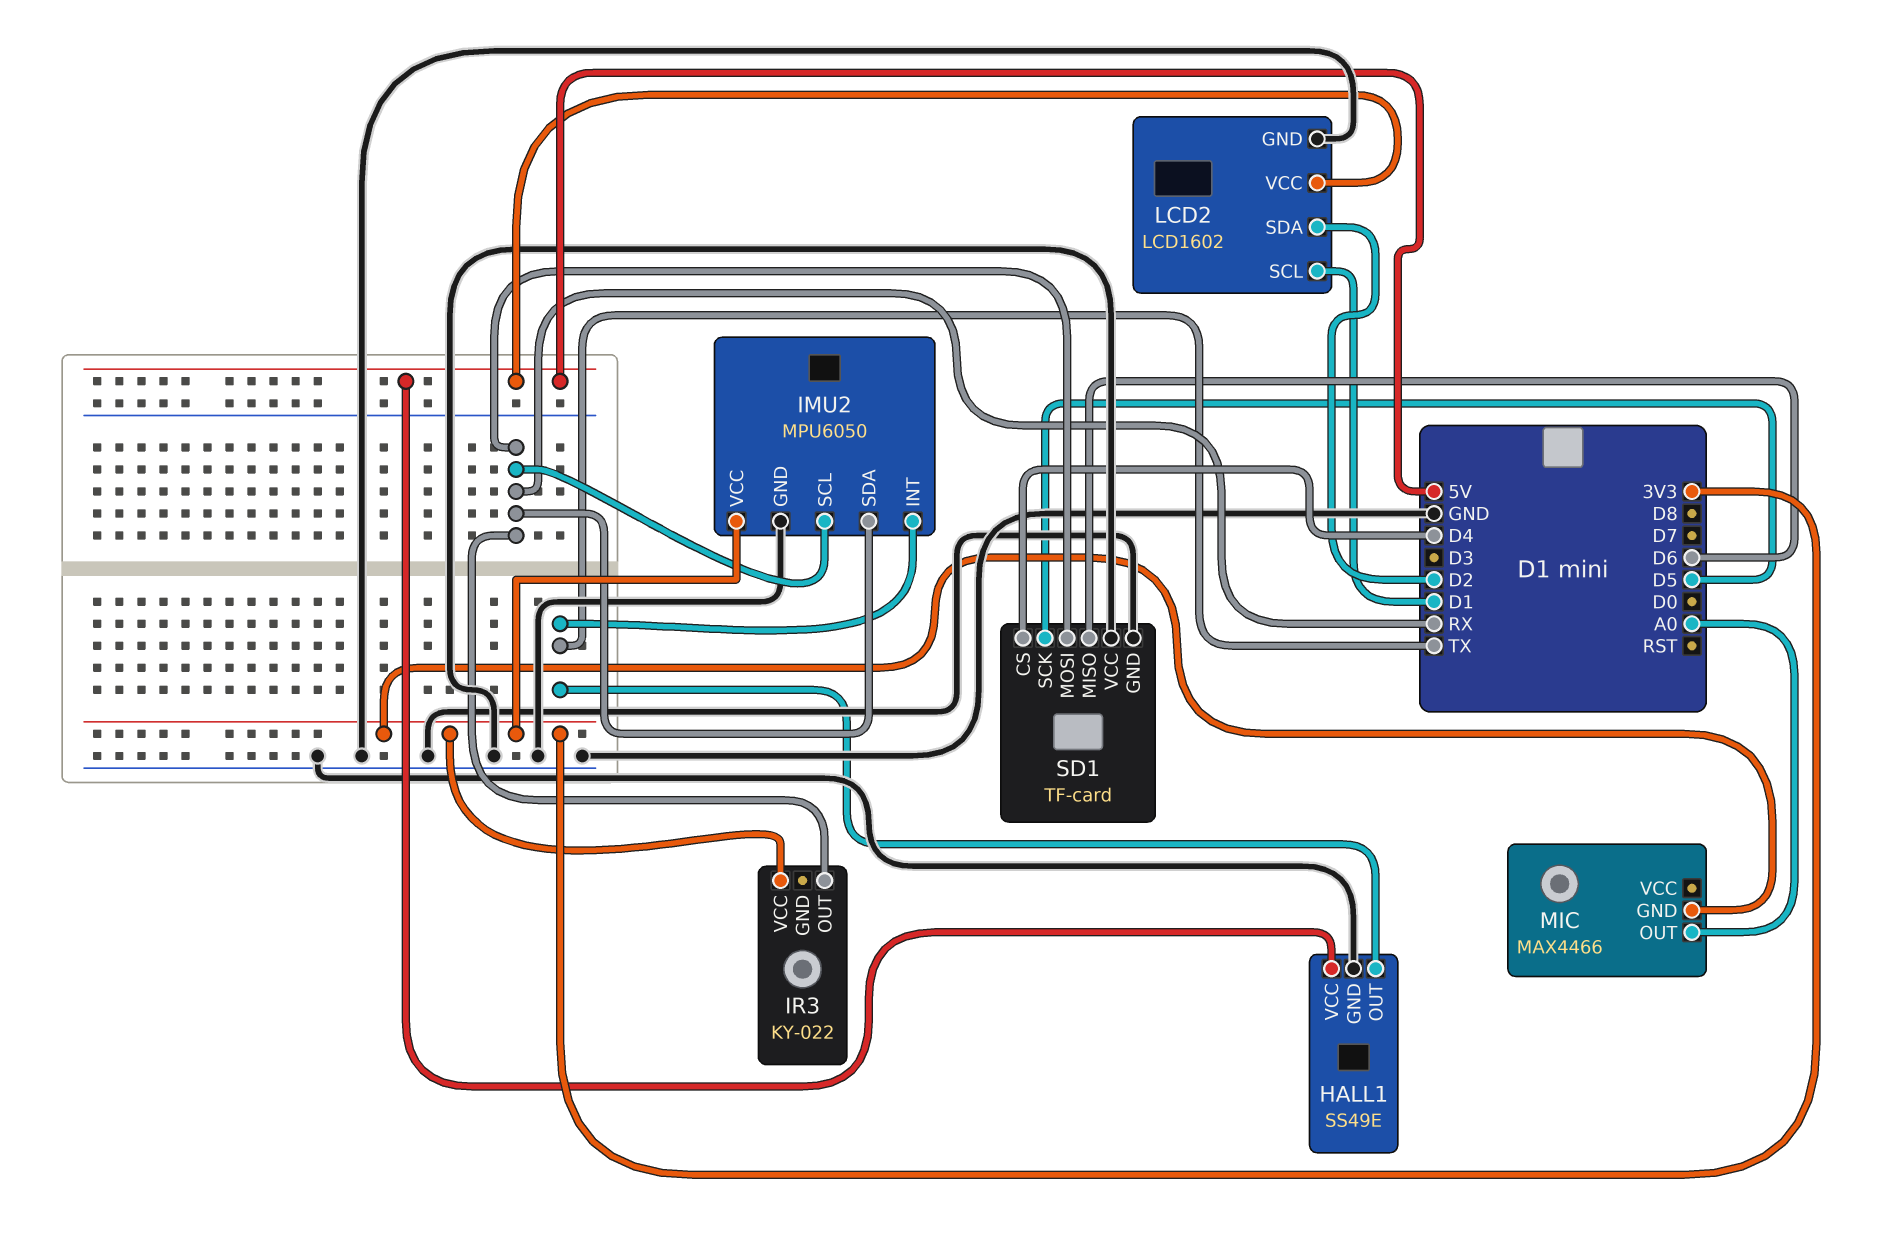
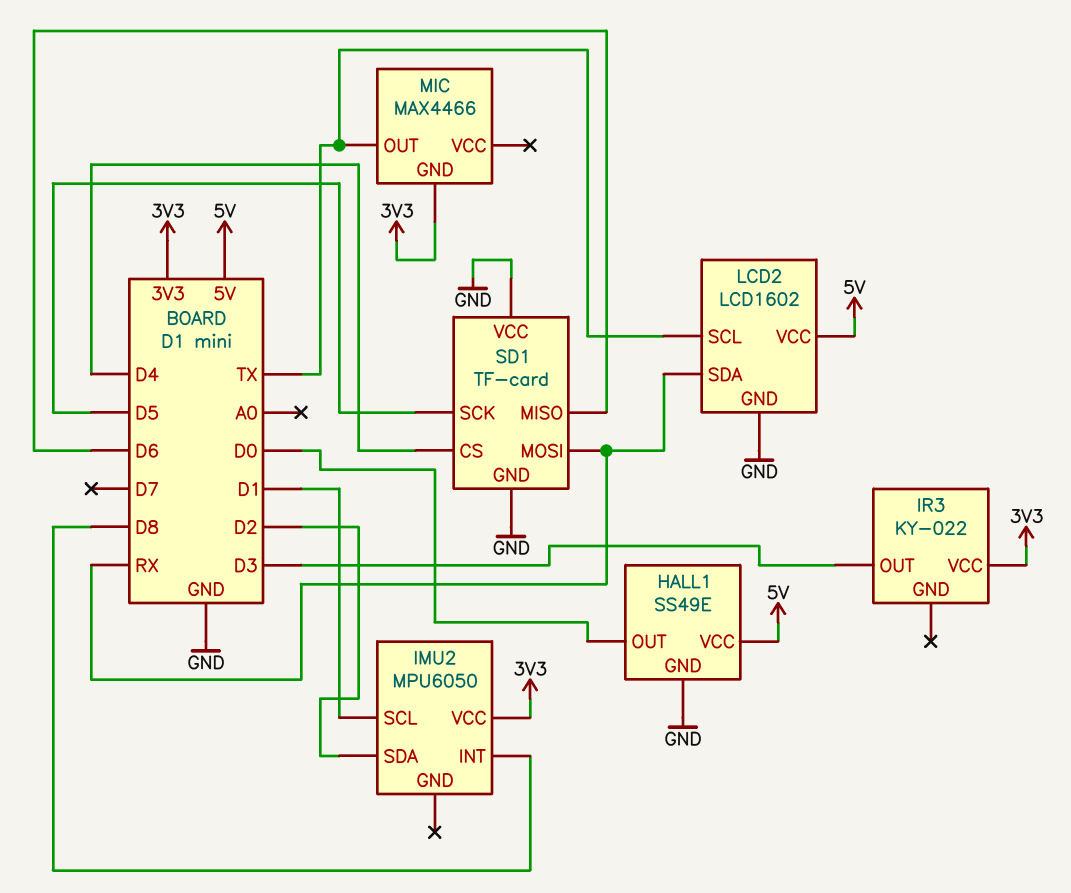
HALL1 pin OUT: TX -> D0
IMU2 pin GND: GND -> none
IMU2 pin INT: TX -> D8
IMU2 pin SCL: RX -> D1
IMU2 pin SDA: RX -> D2
IR3 pin OUT: RX -> D3
LCD2 pin SCL: D1 -> TX
LCD2 pin SDA: D2 -> RX
MIC pin OUT: A0 -> TX

